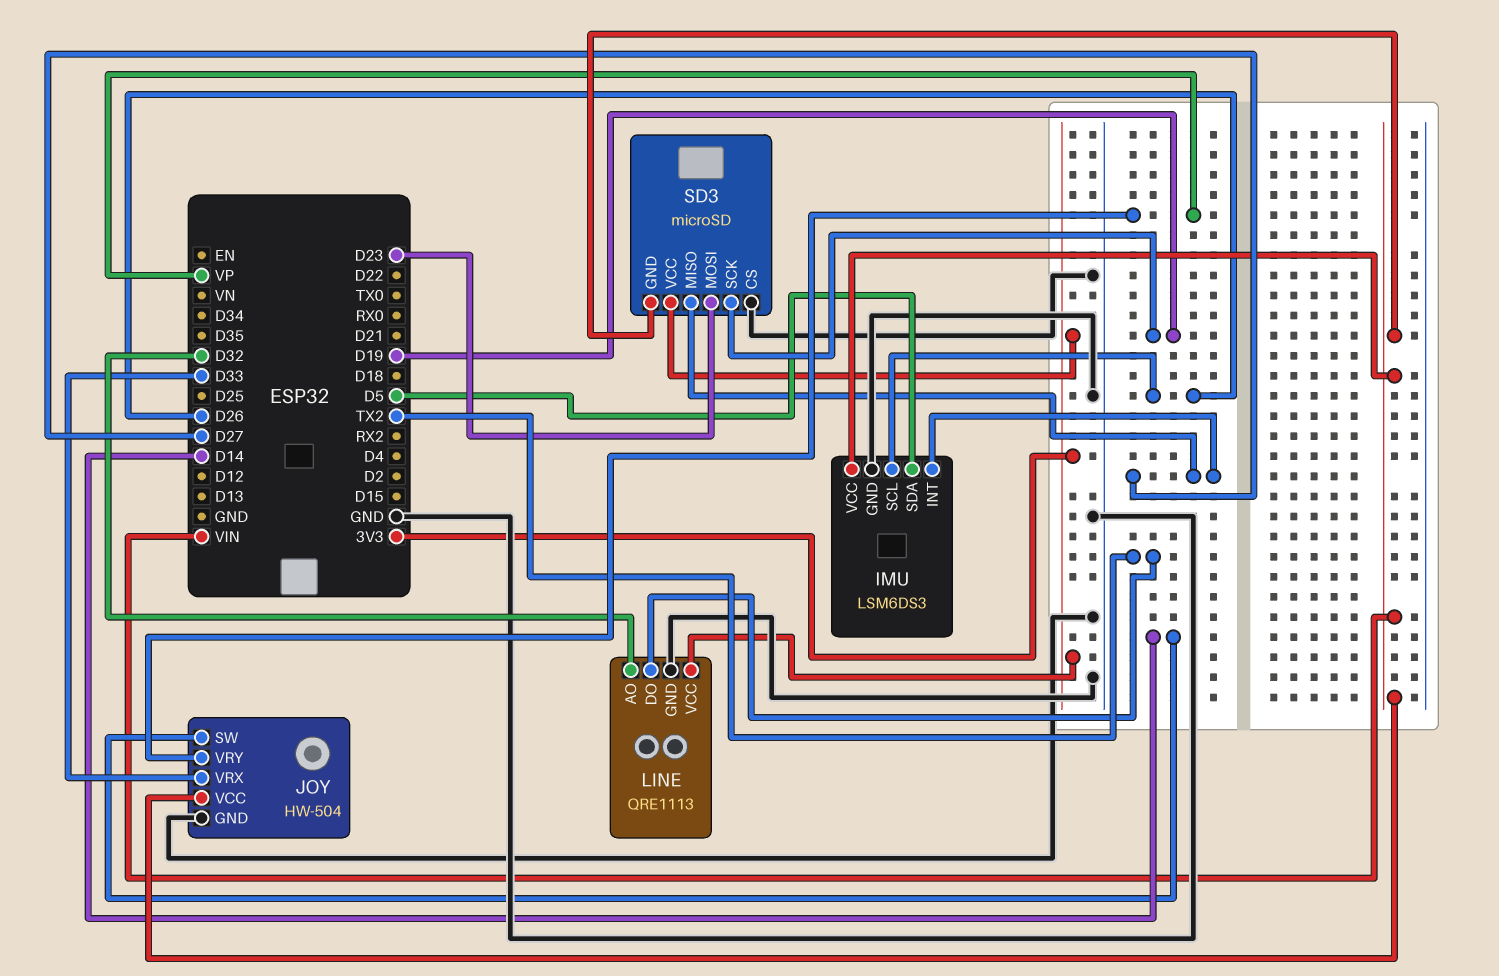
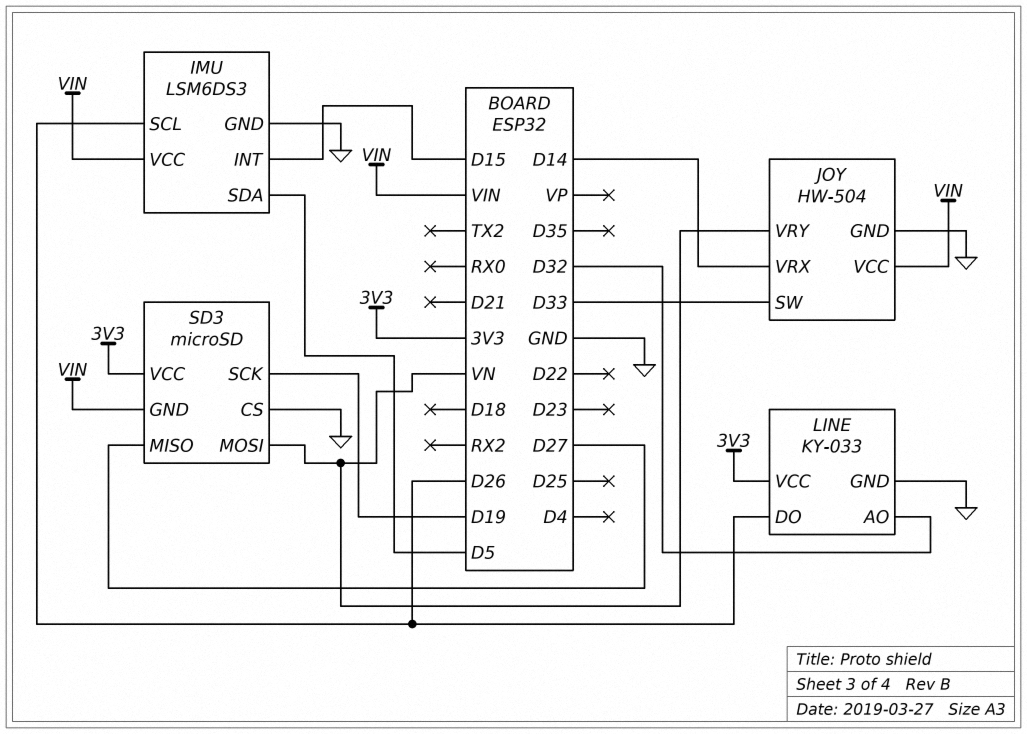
IMU pin INT: D27 -> D15
JOY pin SW: D14 -> D33
JOY pin VRX: D33 -> D14
JOY pin VRY: VP -> VN
LINE: QRE1113 -> KY-033
LINE pin DO: TX2 -> D26
SD3 pin MOSI: D23 -> VN

